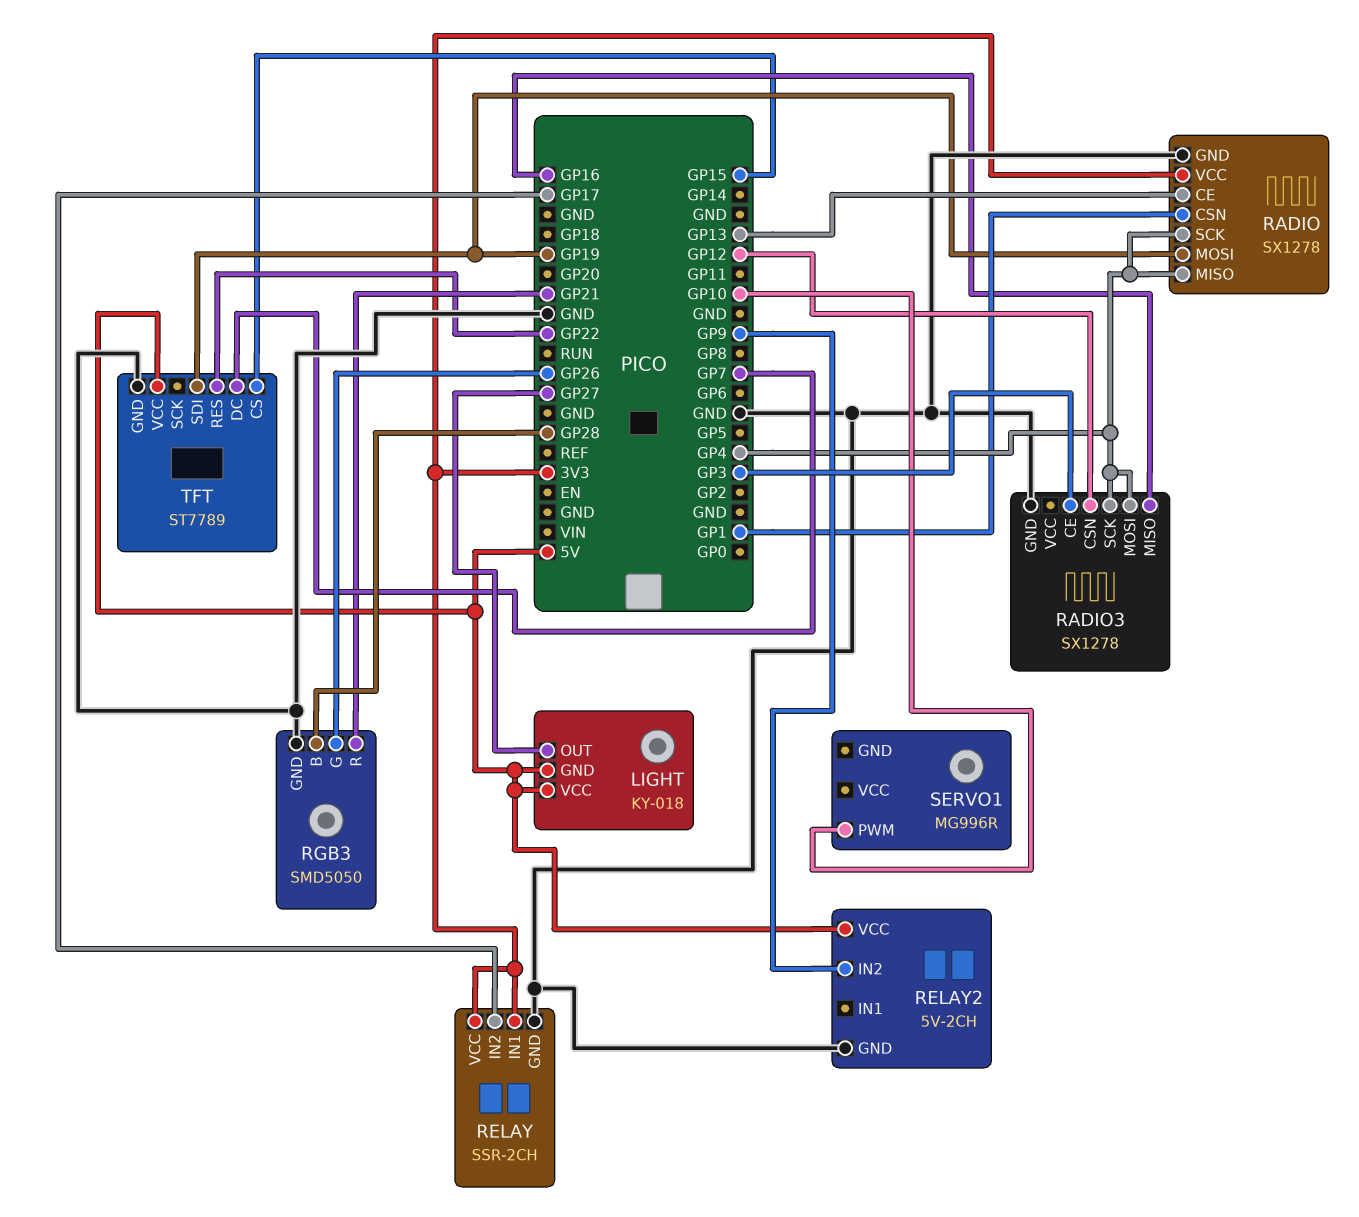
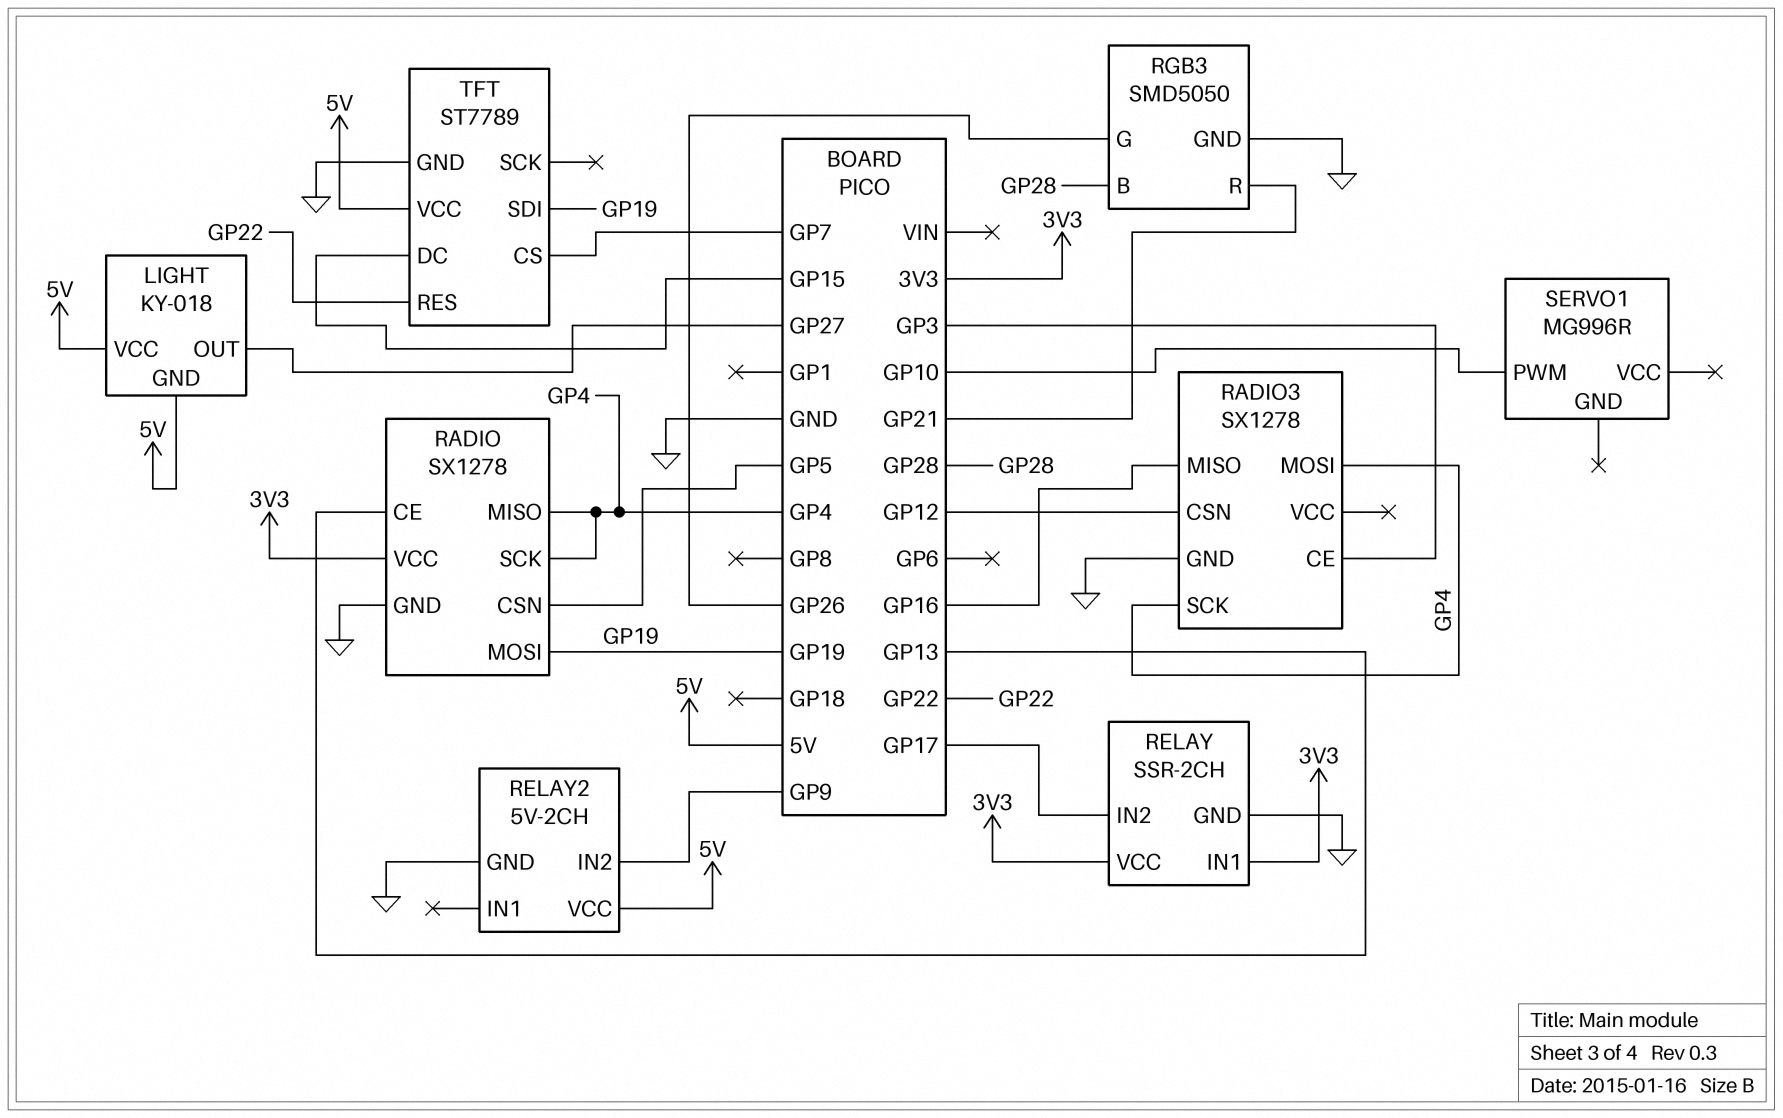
RADIO pin CSN: GP1 -> GP5
TFT pin CS: GP15 -> GP7
TFT pin DC: GP7 -> GP15

